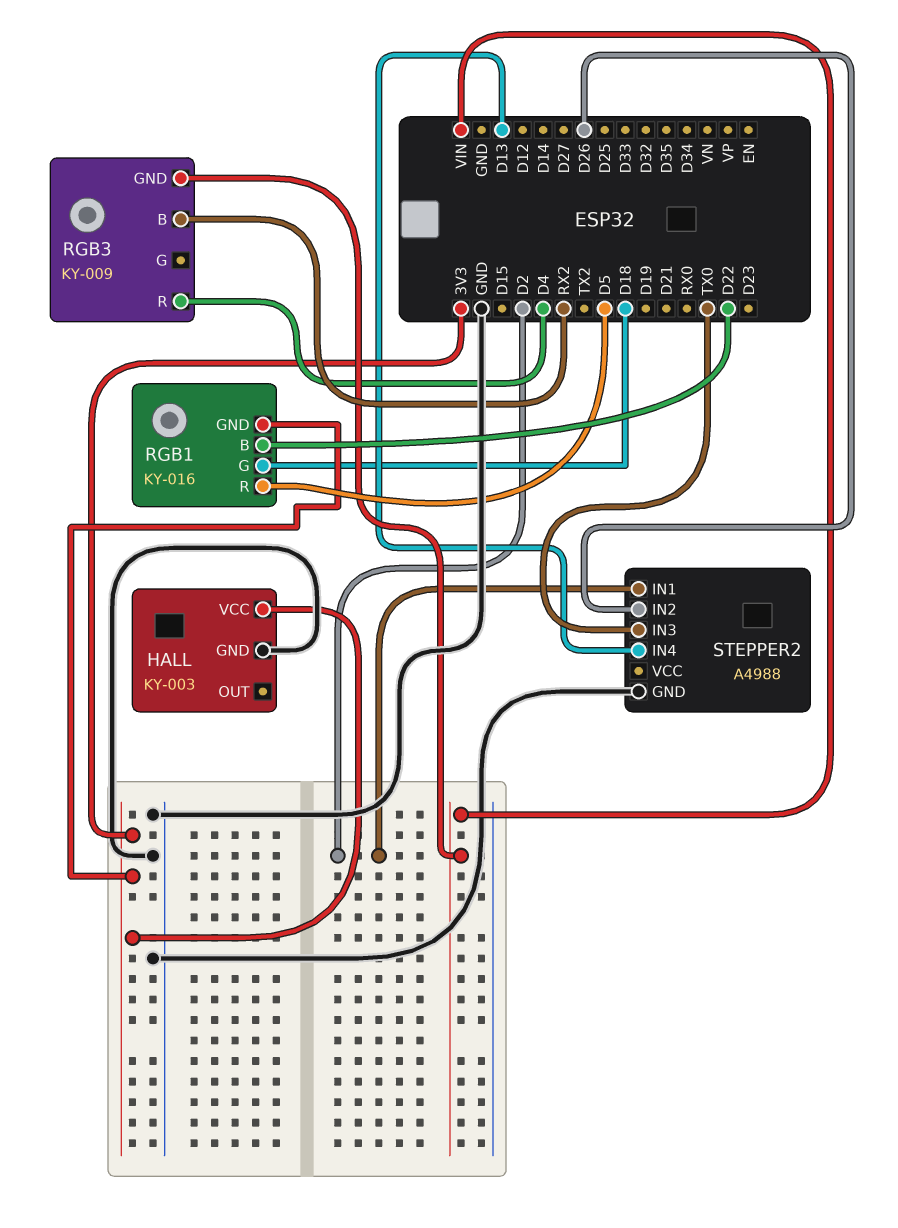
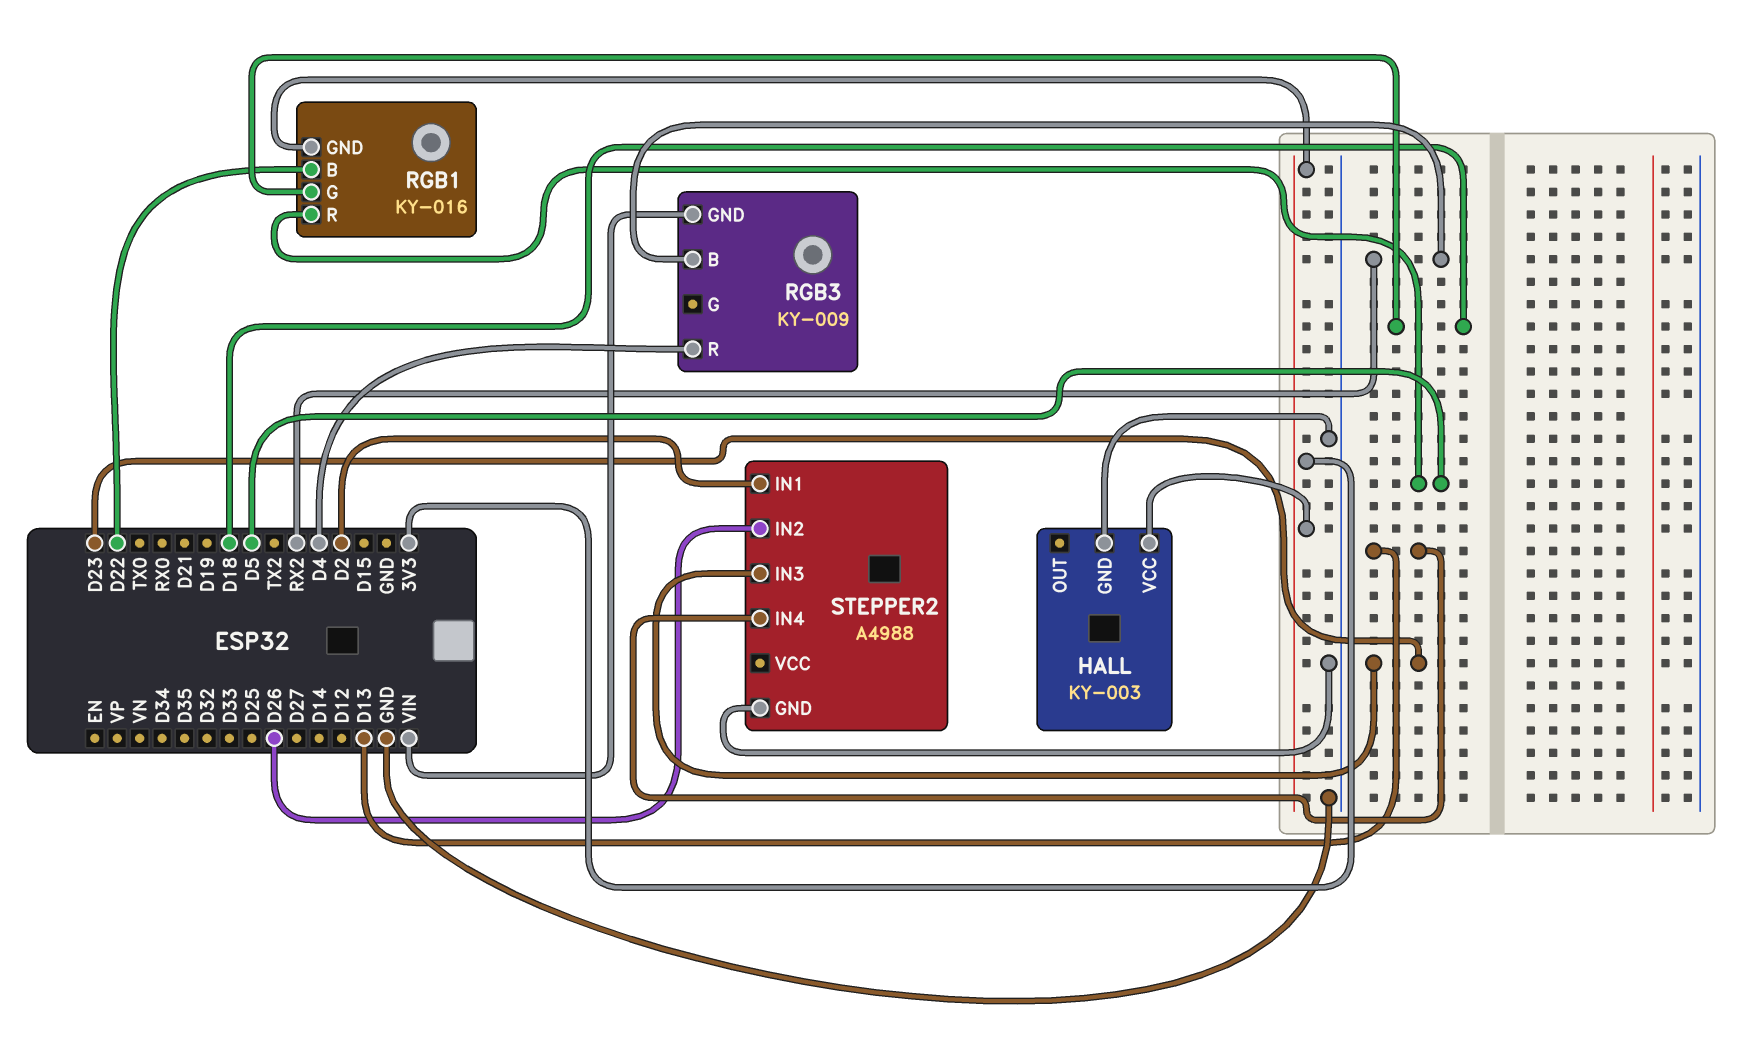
STEPPER2 pin IN3: TX0 -> D23

